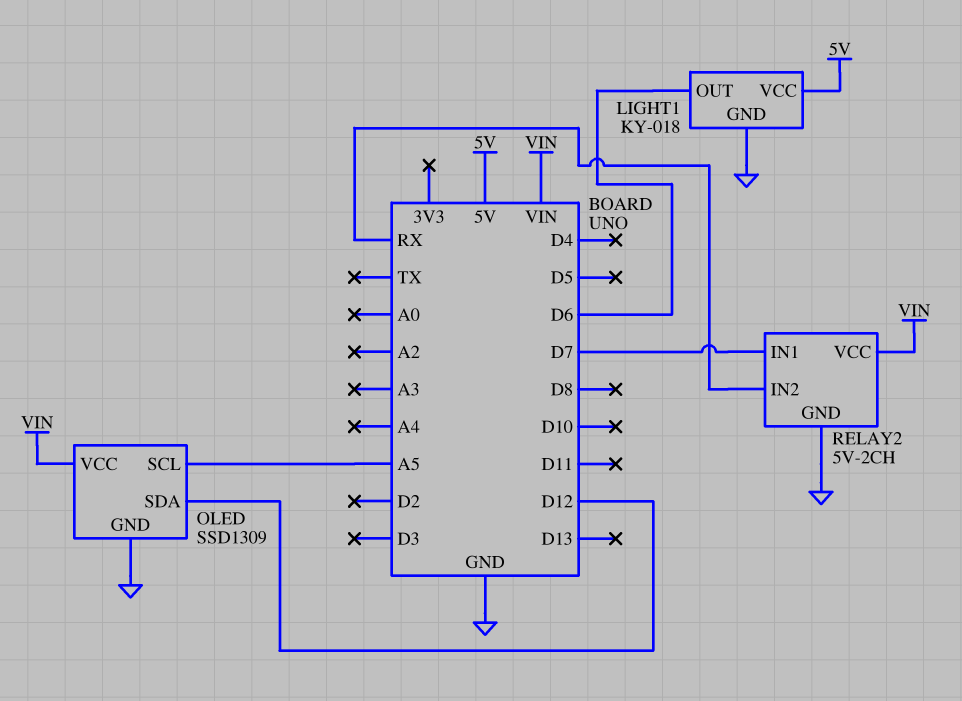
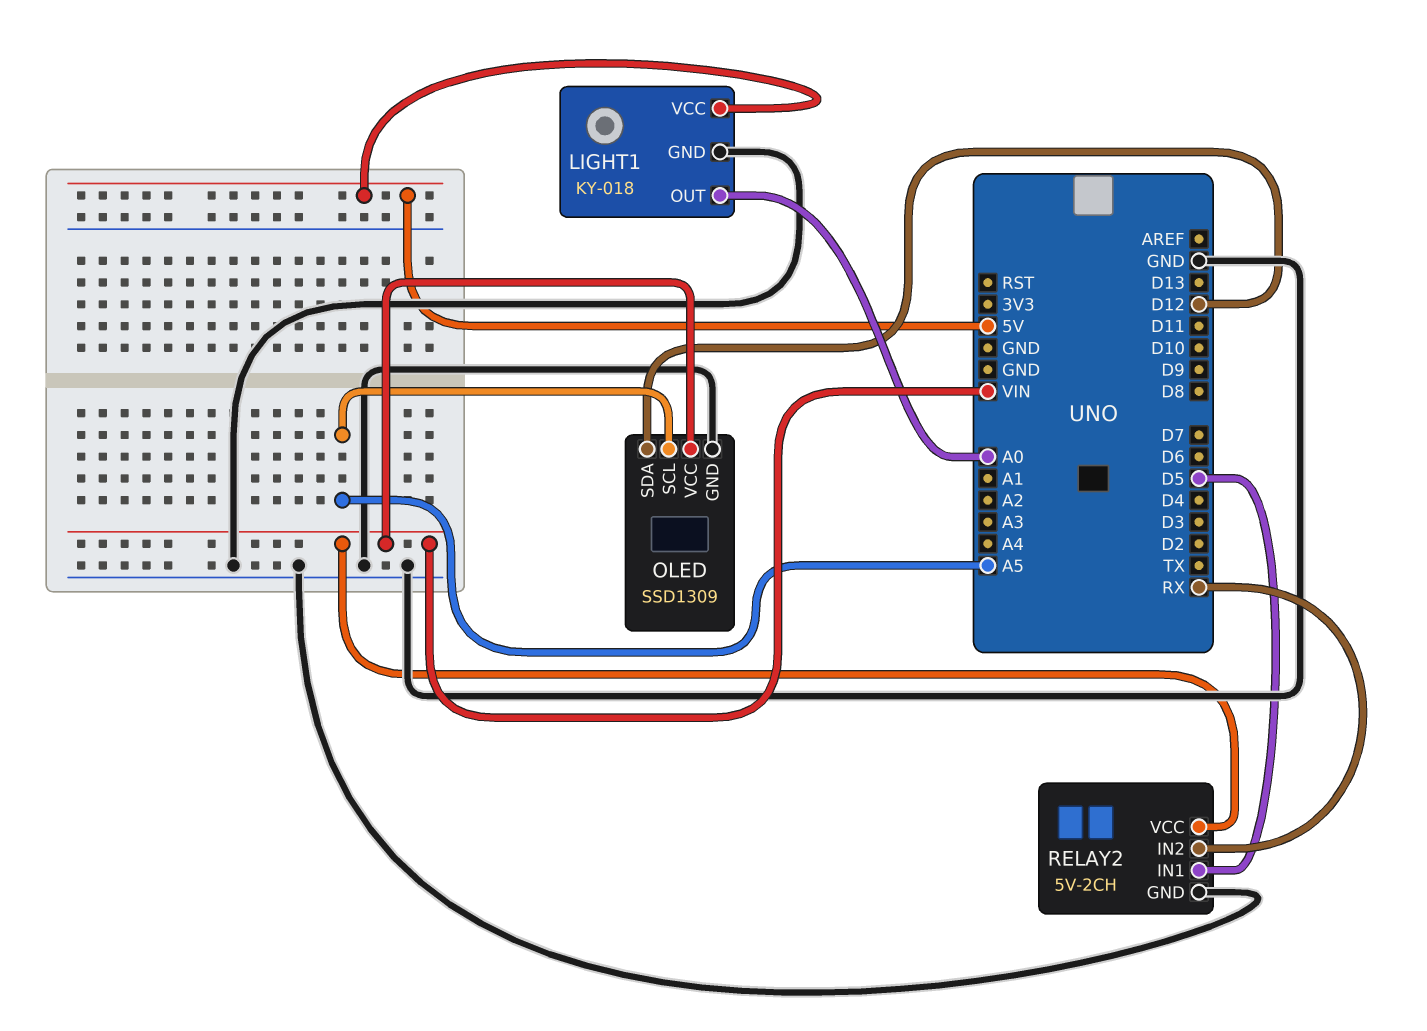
LIGHT1 pin OUT: D6 -> A0
RELAY2 pin IN1: D7 -> D5

